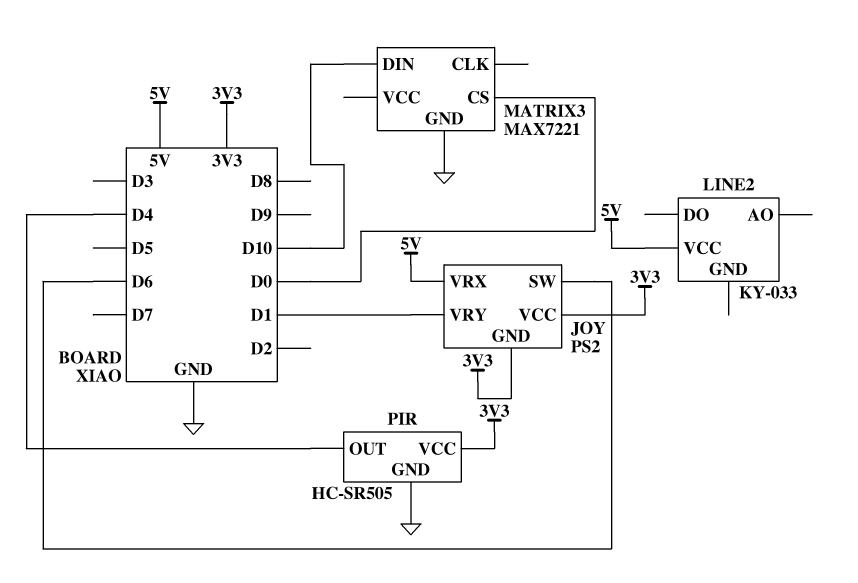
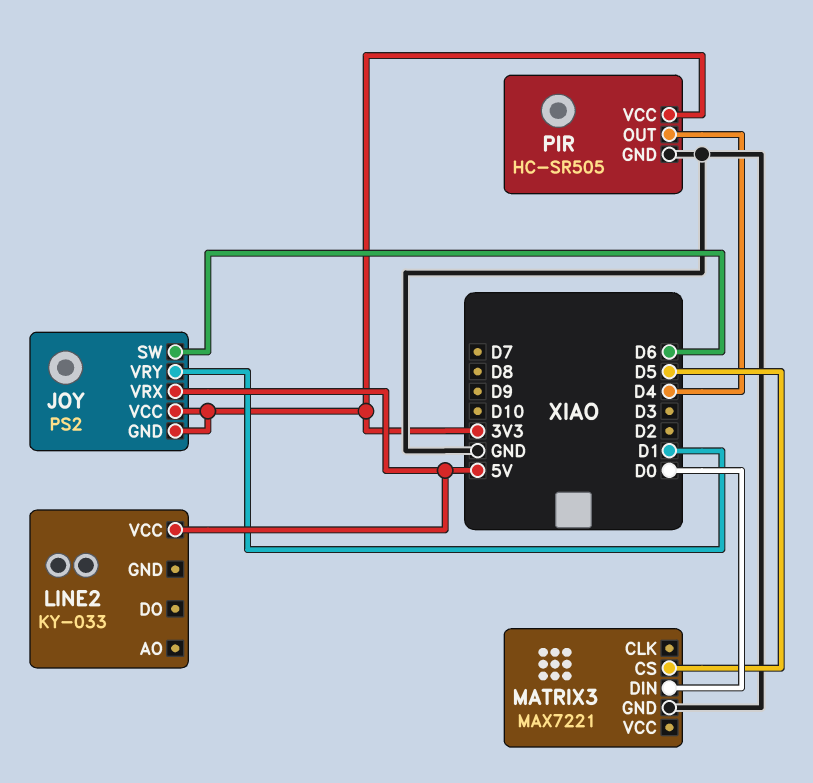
MATRIX3 pin CS: D0 -> D5
MATRIX3 pin DIN: D10 -> D0

